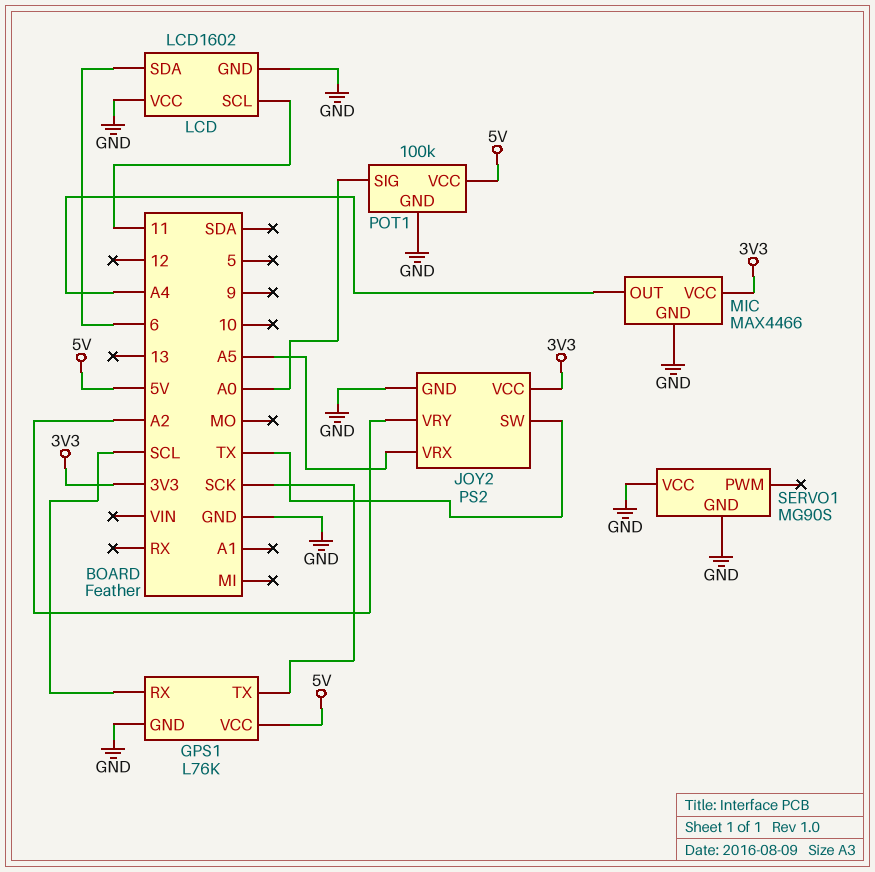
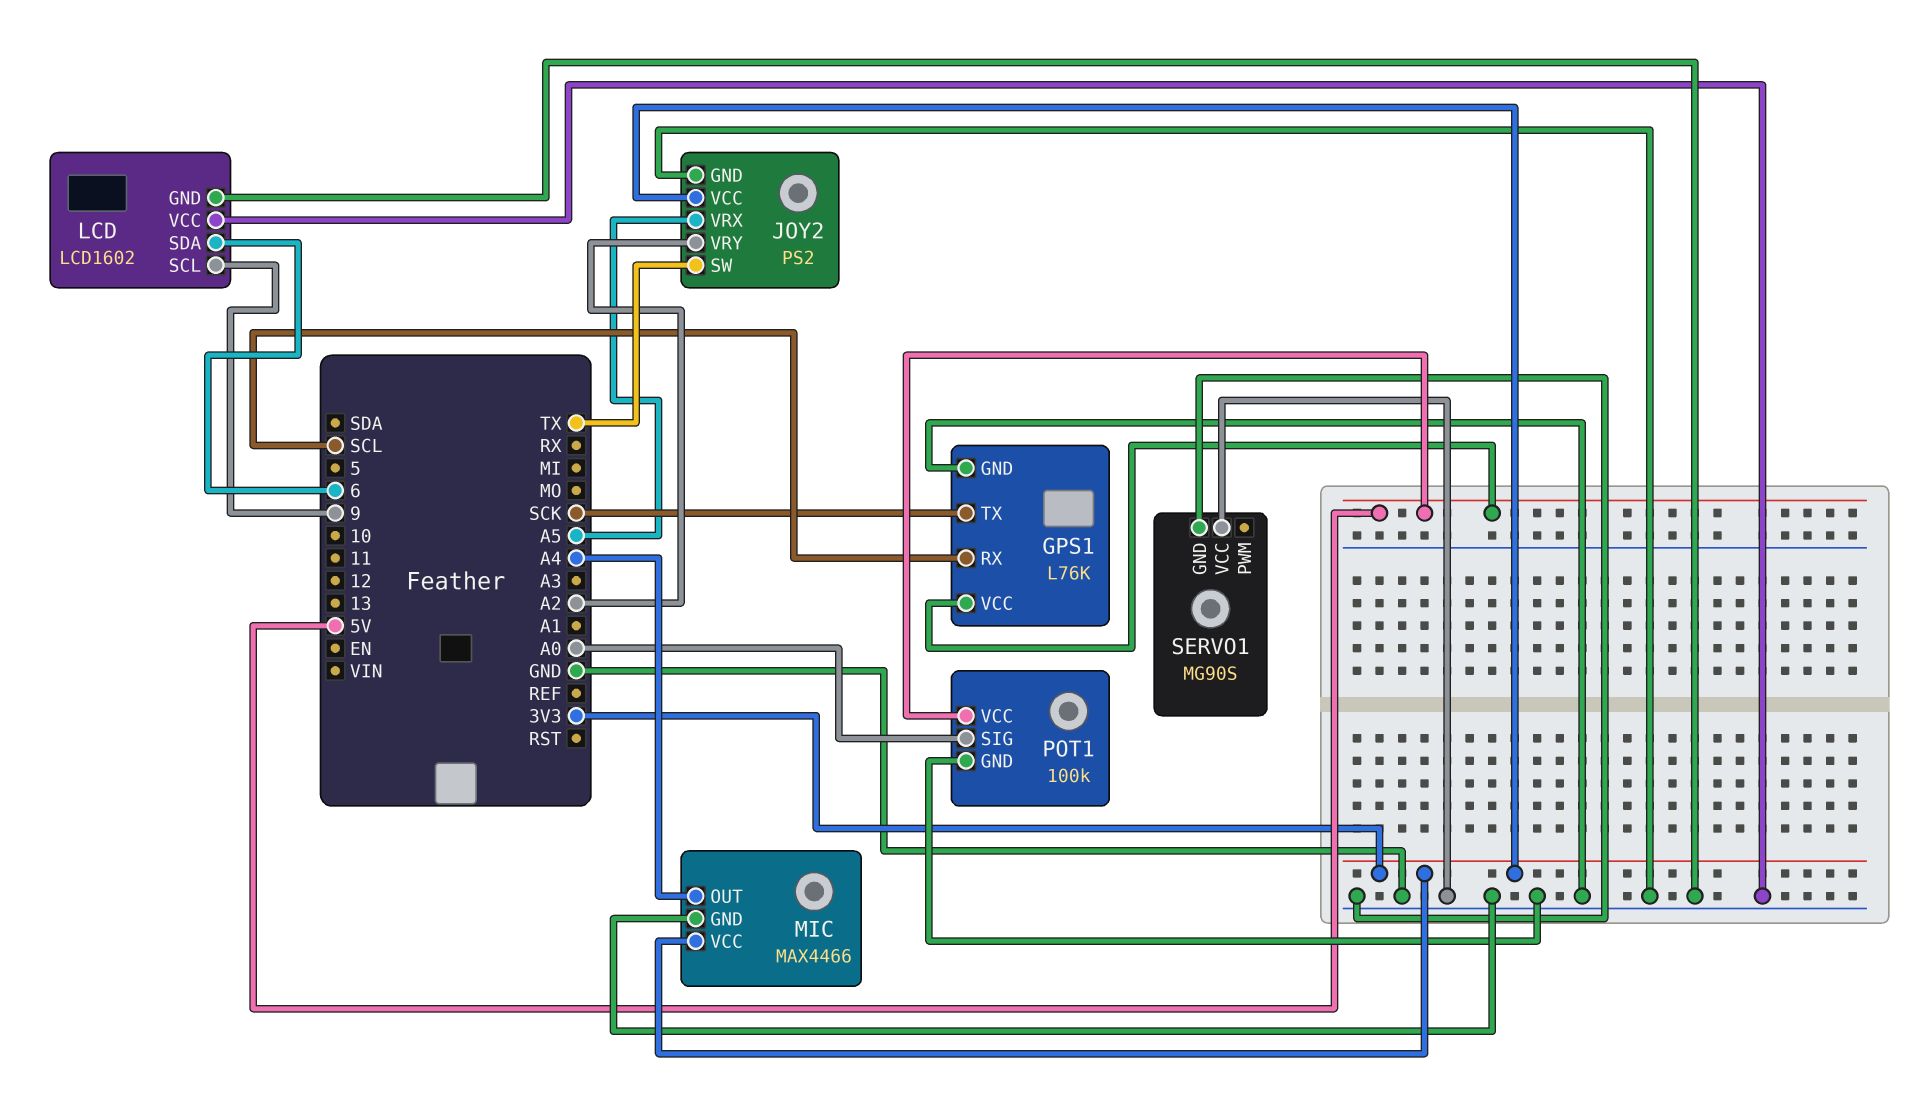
LCD pin SCL: 11 -> 9

